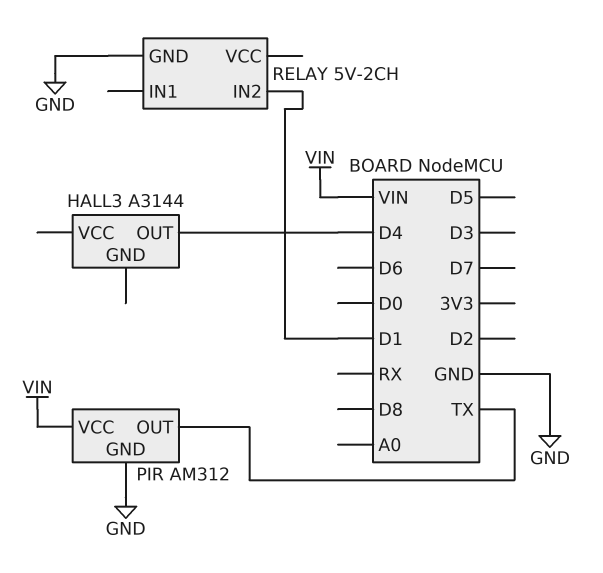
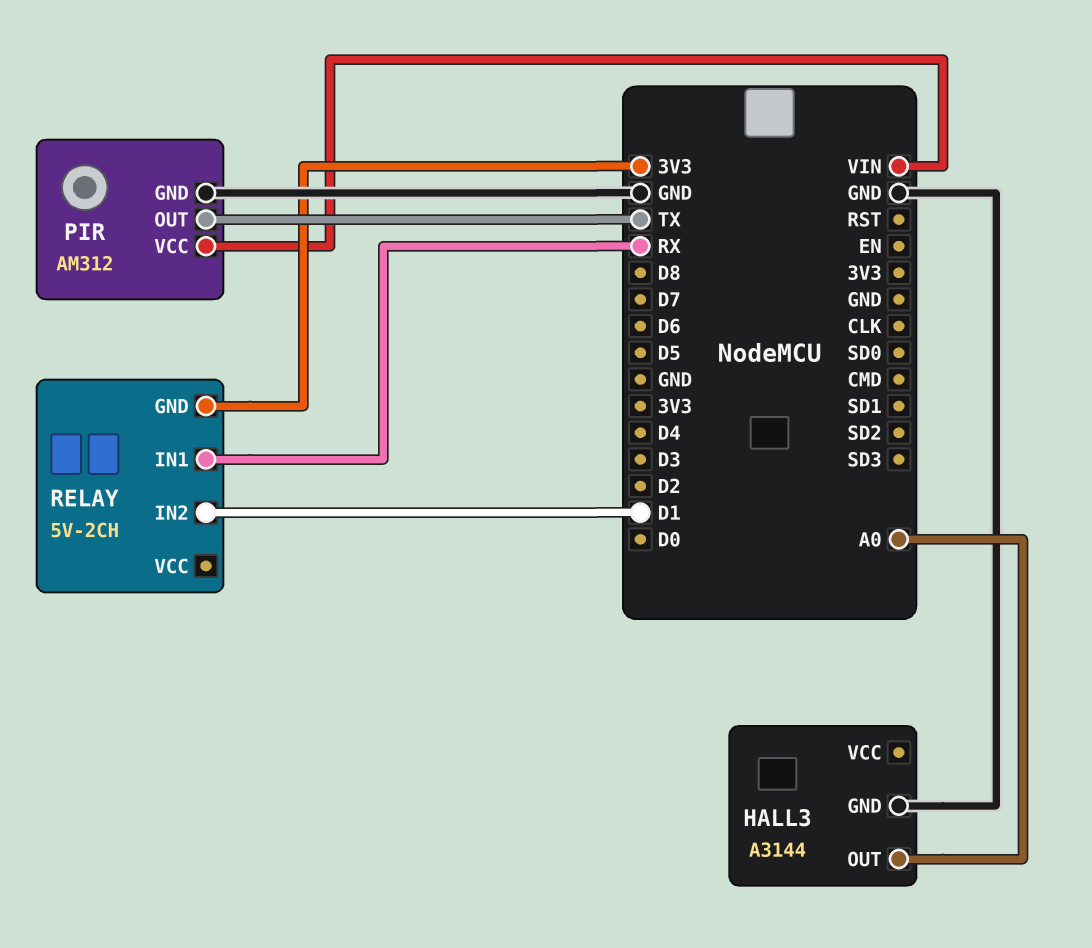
HALL3 pin GND: none -> GND
HALL3 pin OUT: D4 -> A0
RELAY pin GND: GND -> 3V3
RELAY pin IN1: none -> RX

